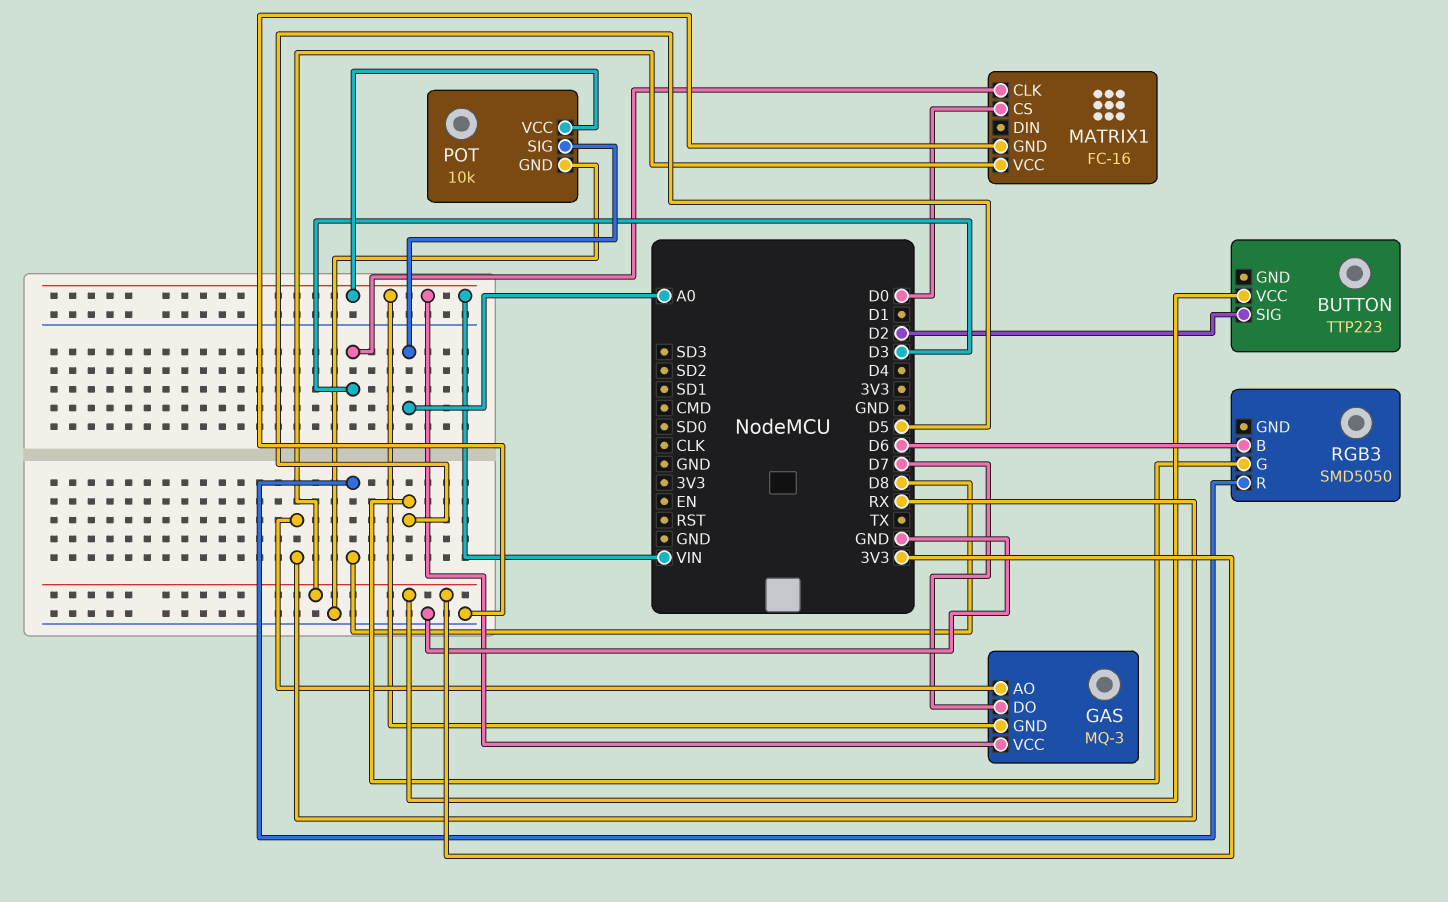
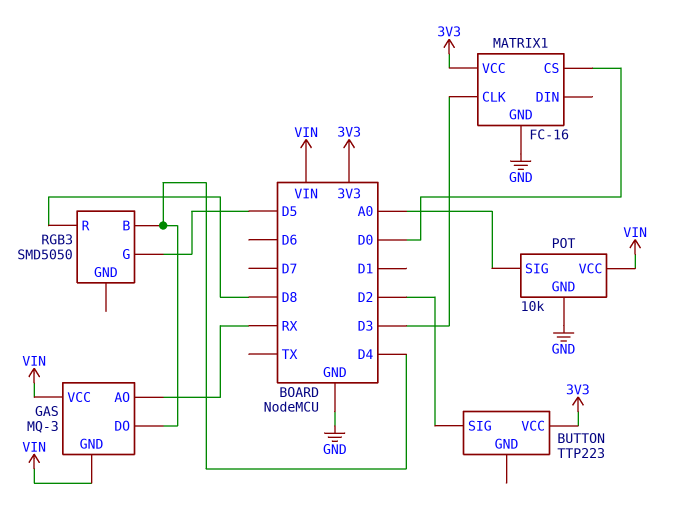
GAS pin DO: D7 -> D4
RGB3 pin B: D6 -> D4

